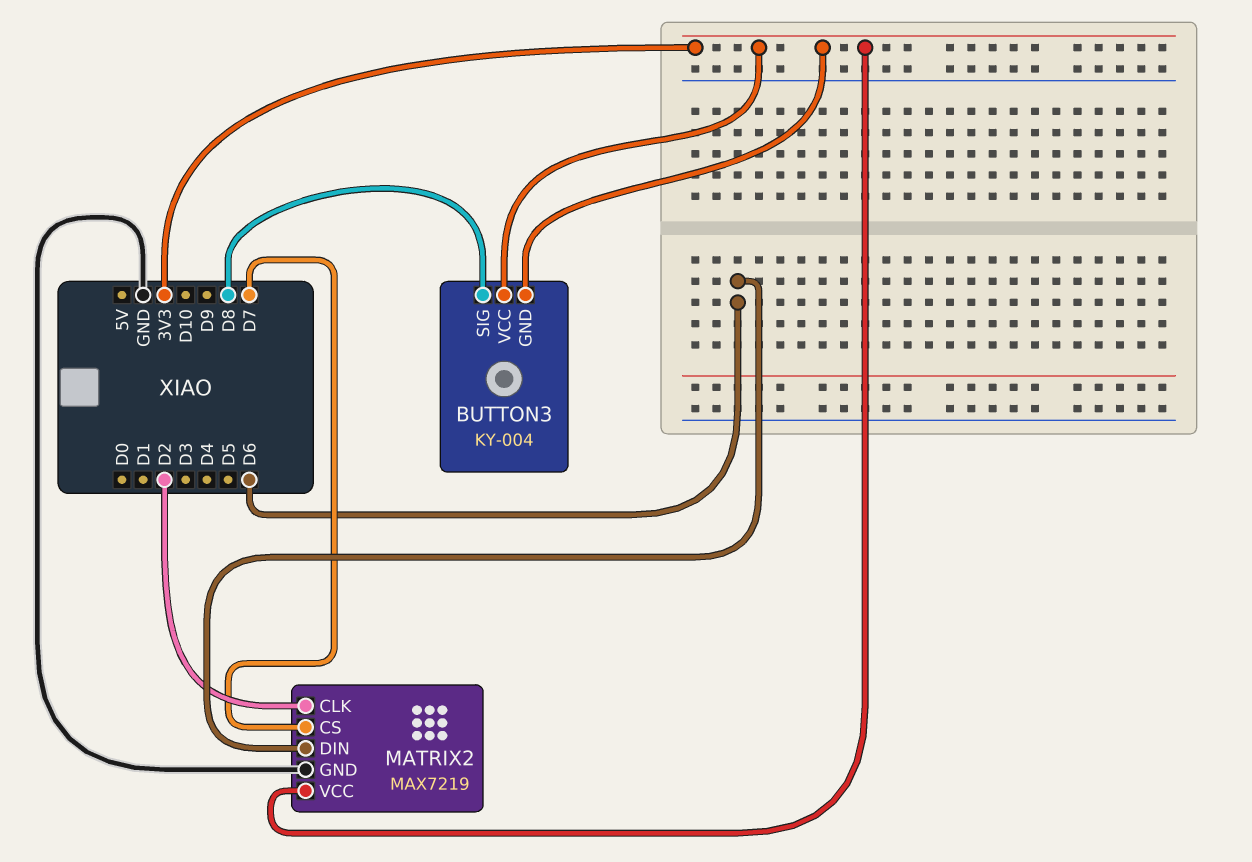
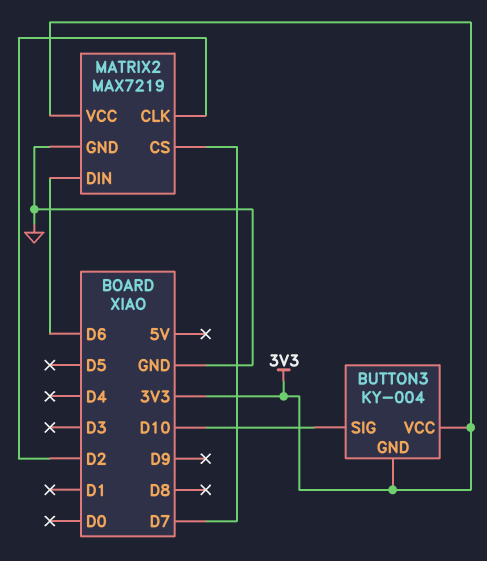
BUTTON3 pin SIG: D8 -> D10

